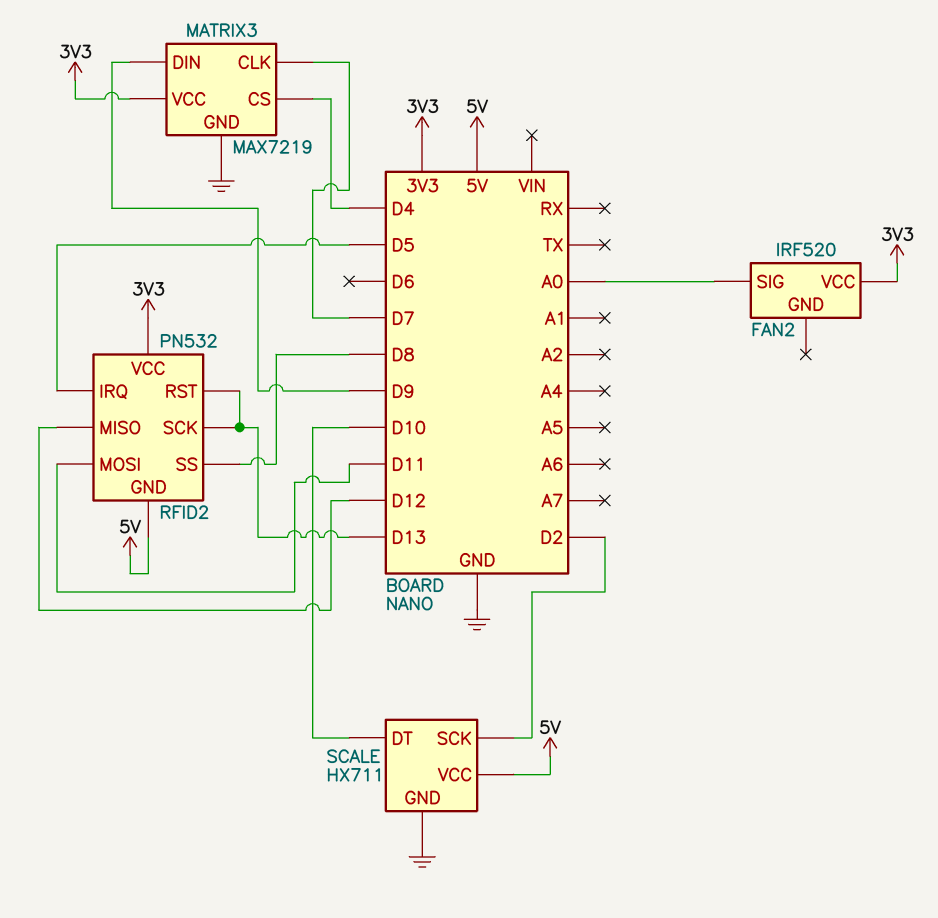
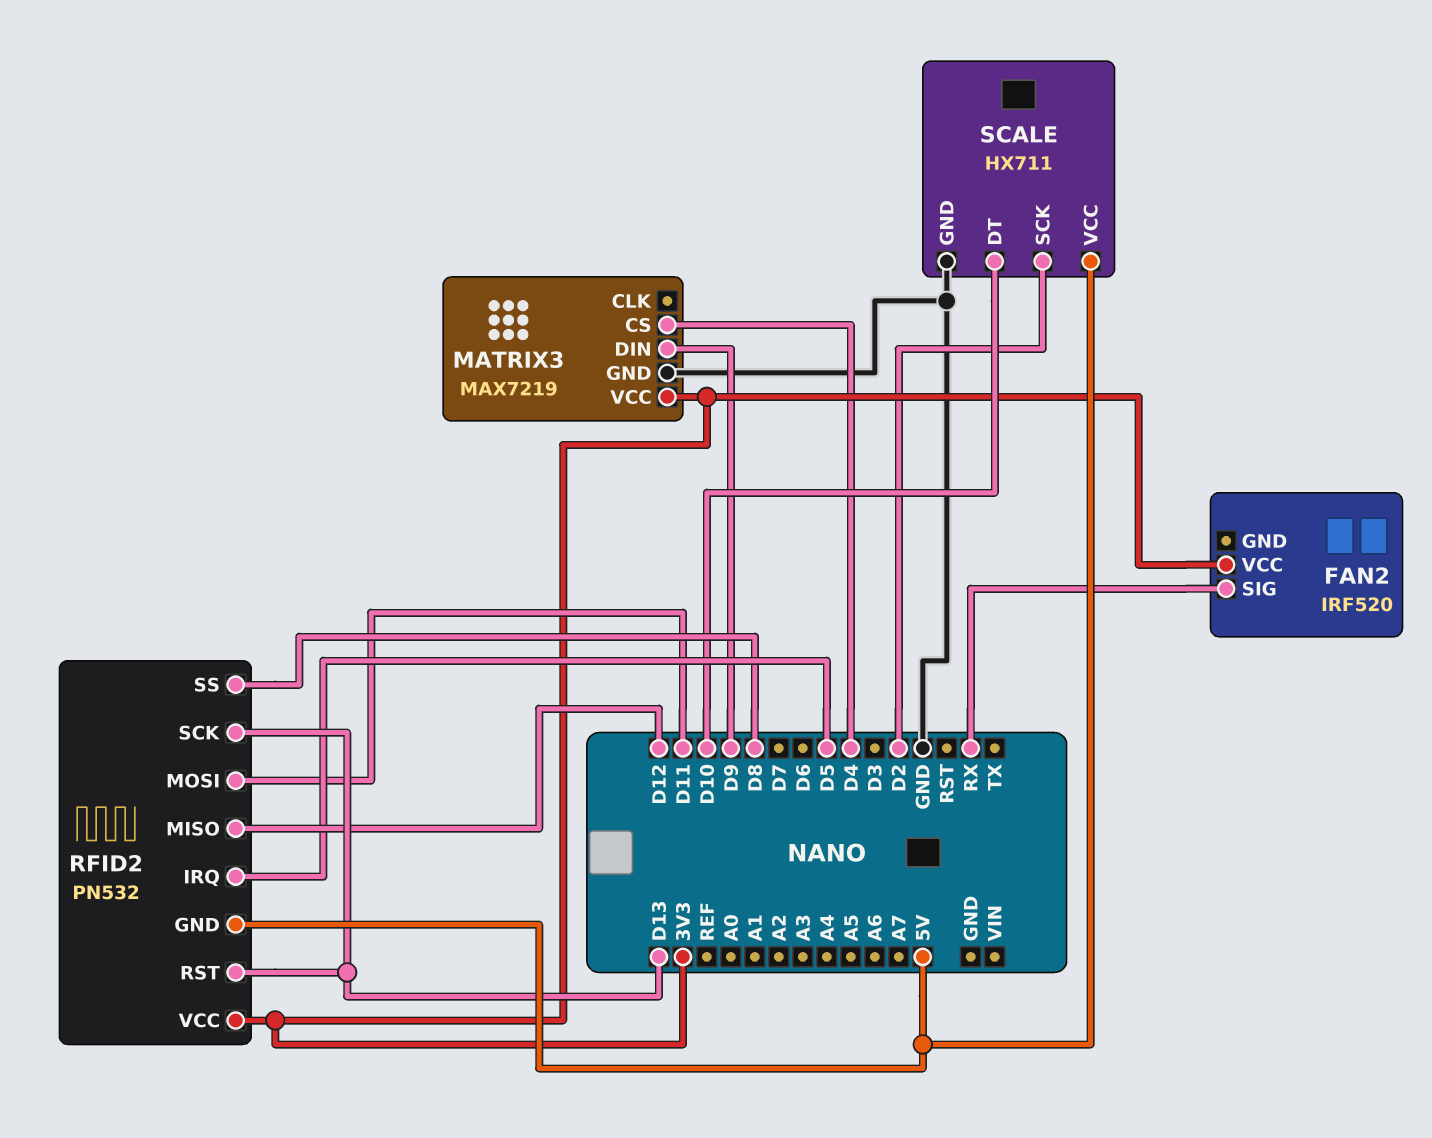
FAN2 pin SIG: A0 -> RX
MATRIX3 pin CLK: D7 -> none

